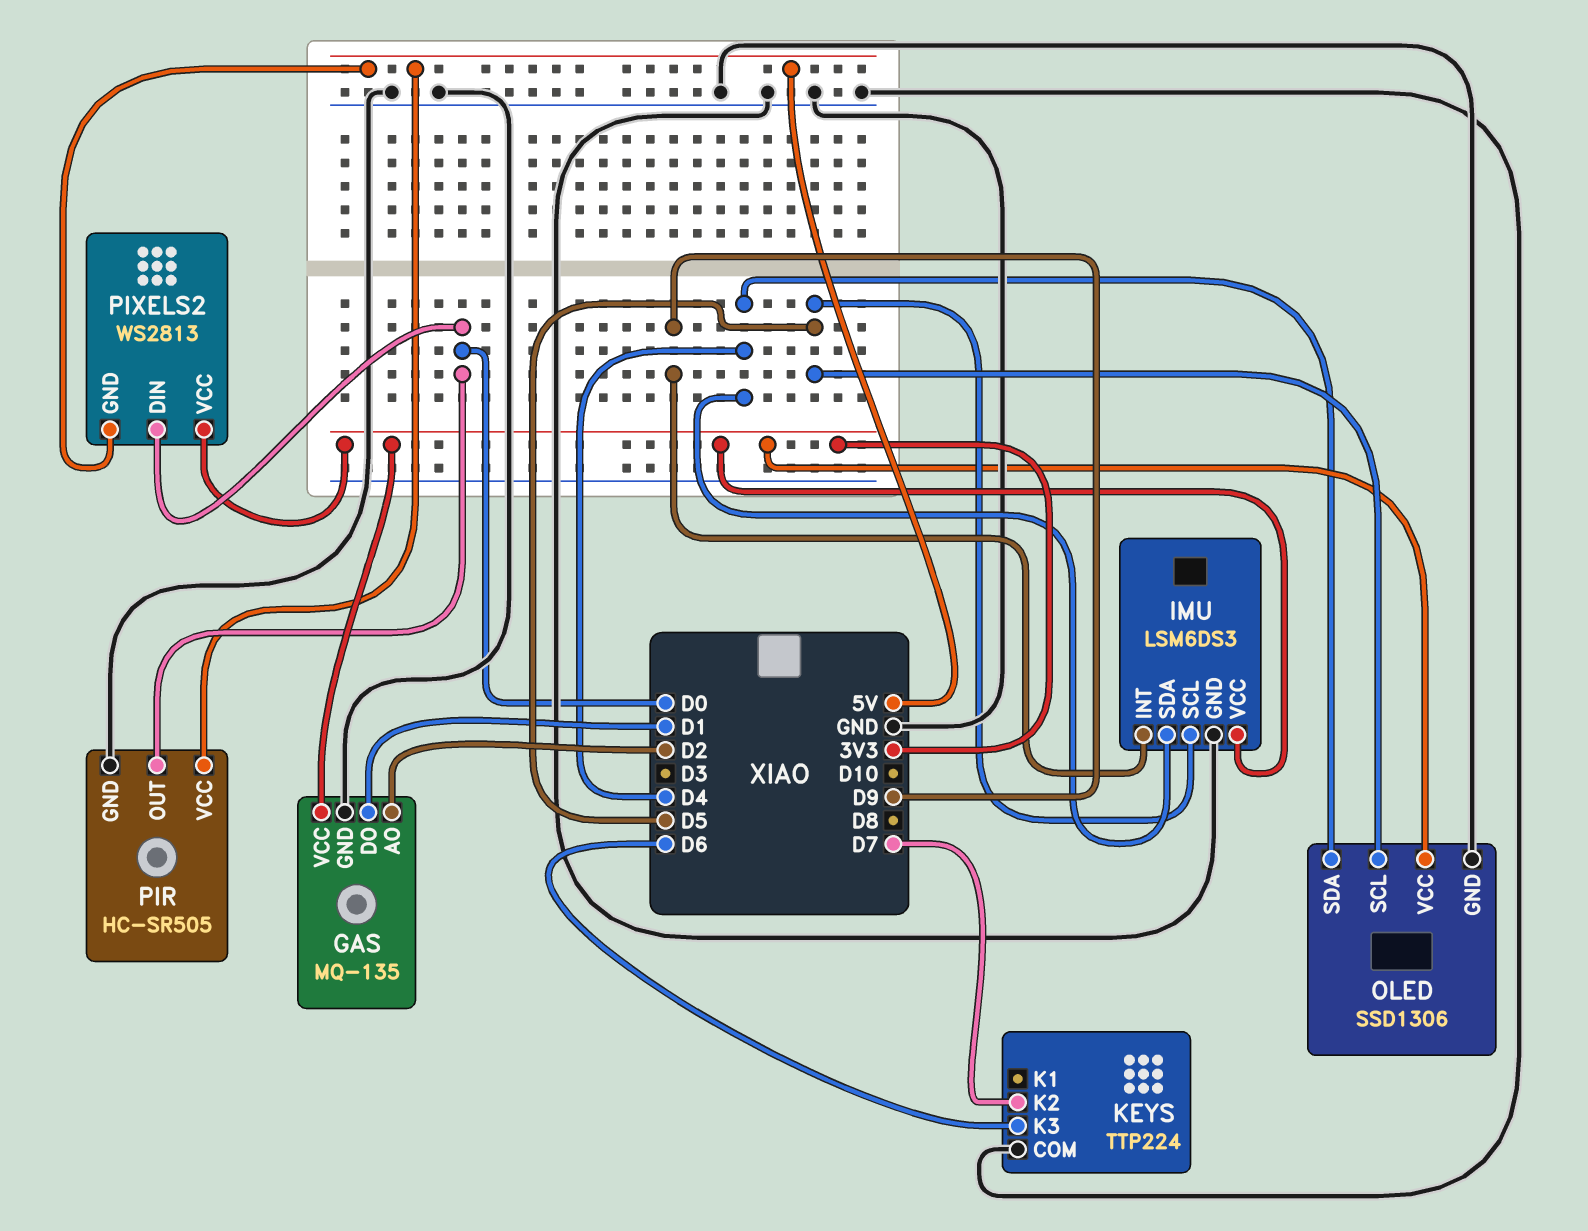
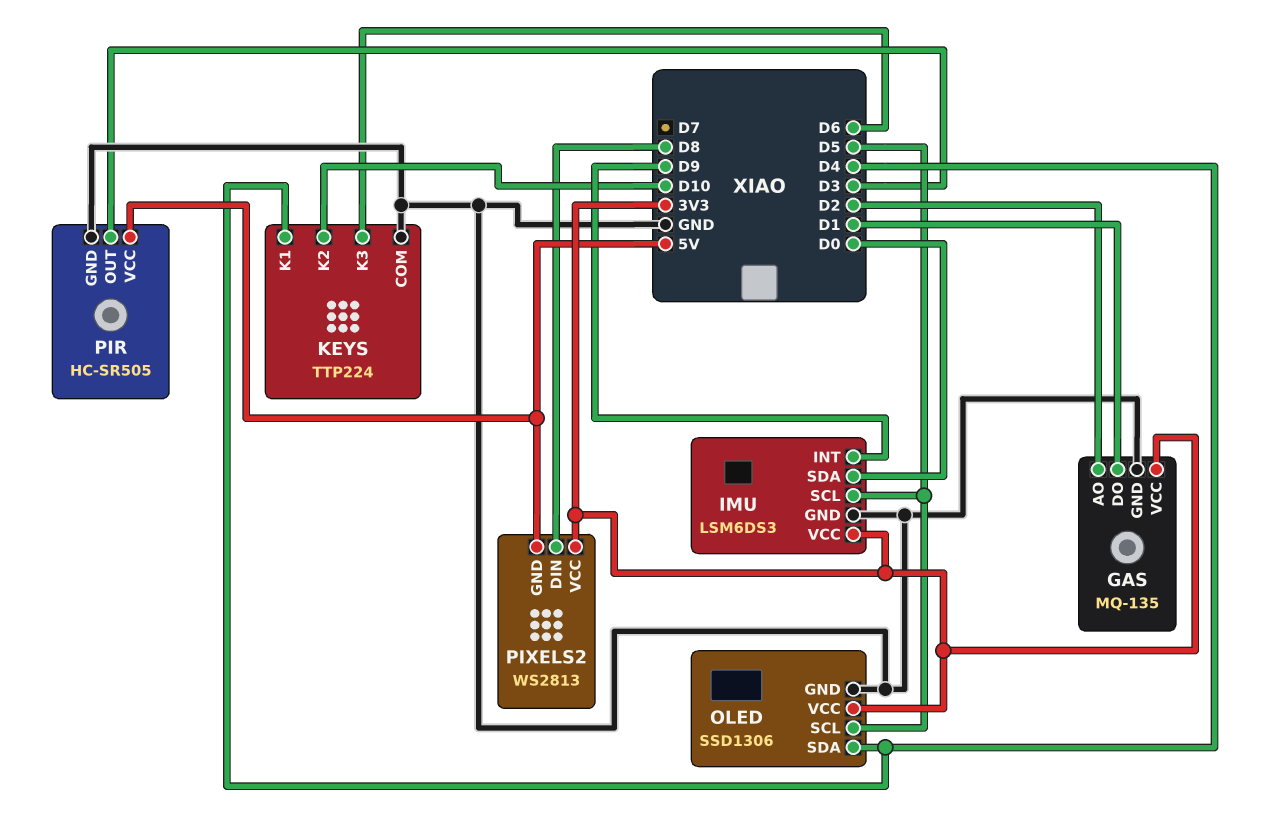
IMU pin SDA: D4 -> D0
KEYS pin K1: none -> D4
KEYS pin K2: D7 -> D10
PIR pin OUT: D0 -> D3
PIXELS2 pin DIN: D0 -> D8

